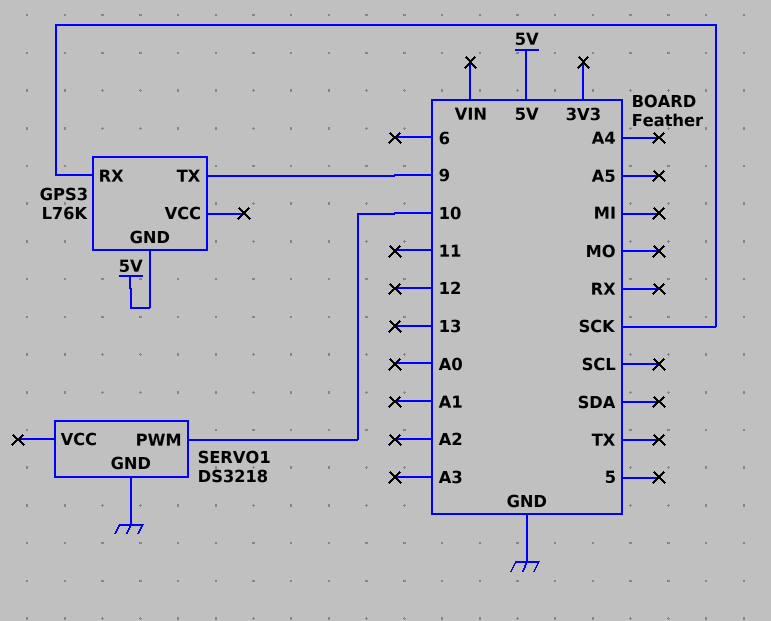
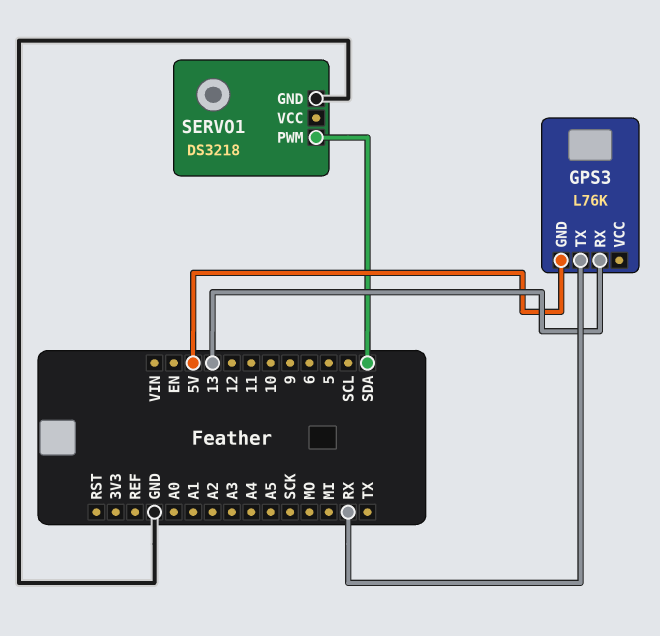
GPS3 pin RX: SCK -> 13
GPS3 pin TX: 9 -> RX
SERVO1 pin PWM: 10 -> SDA

